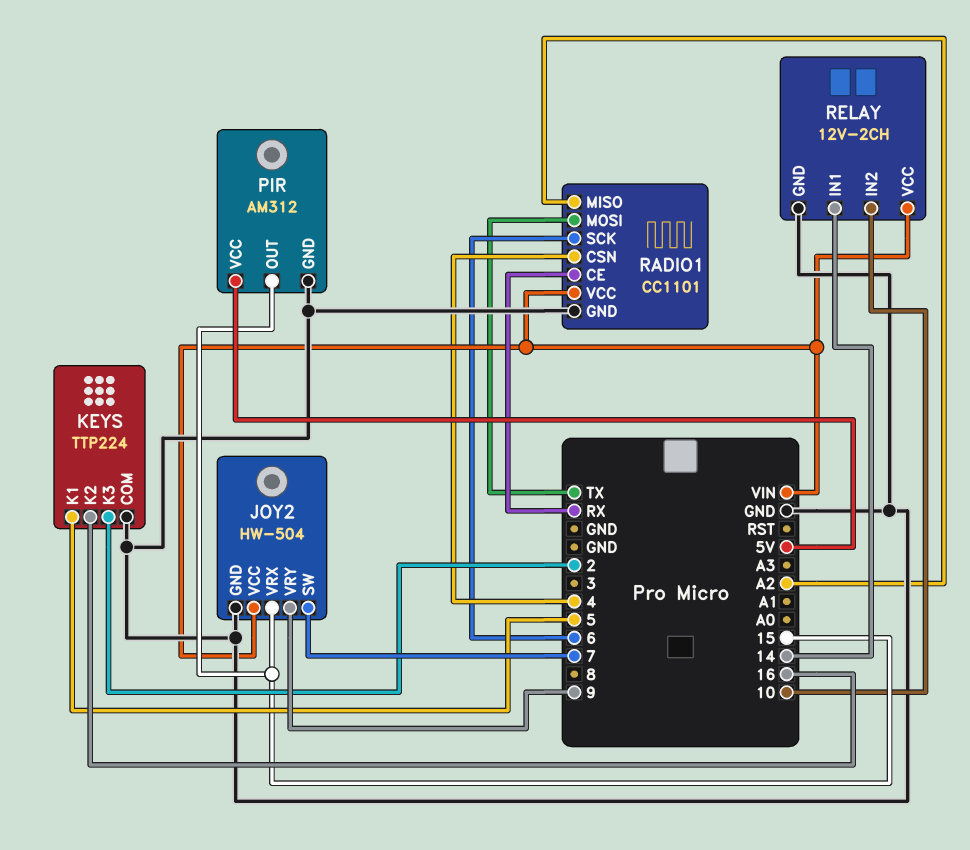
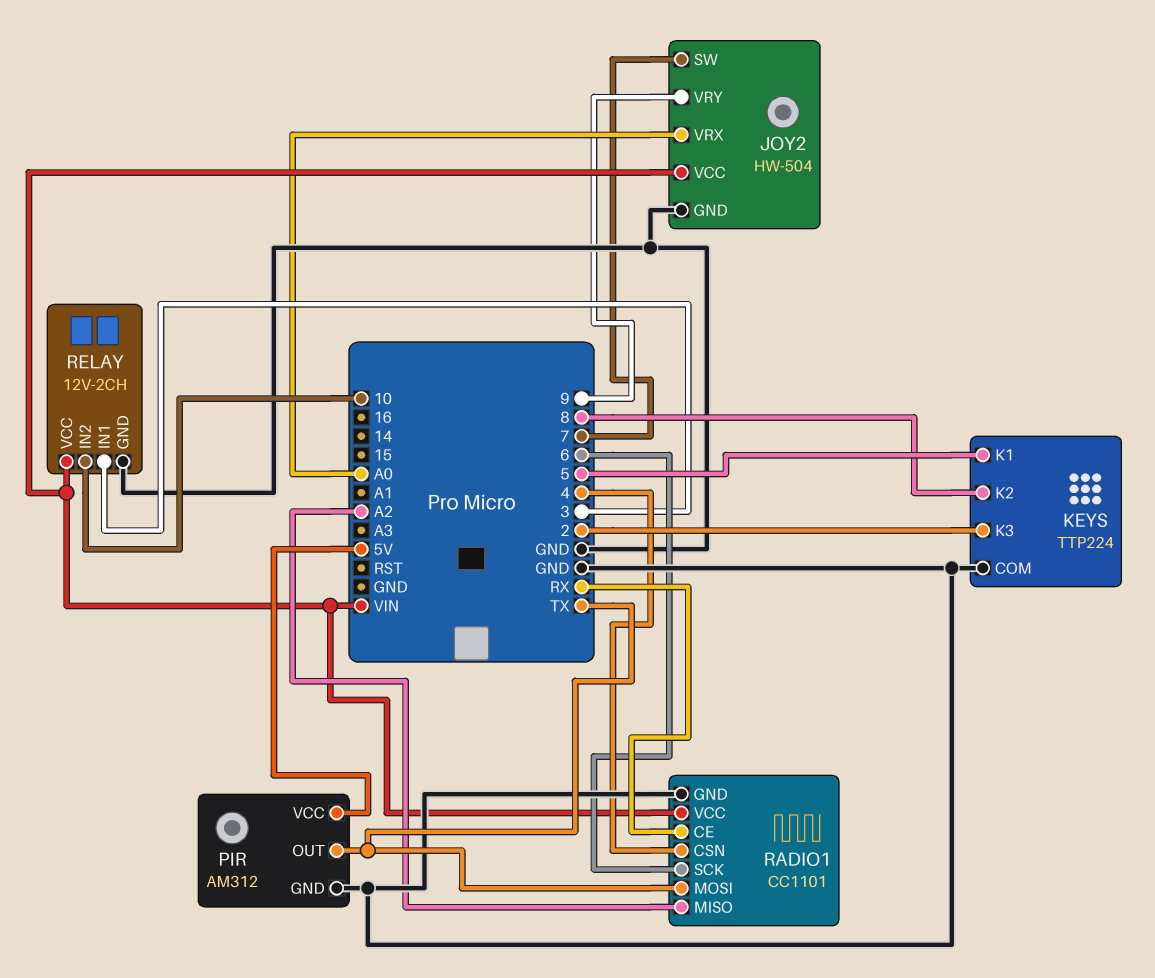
JOY2 pin VRX: 15 -> A0
KEYS pin K2: 16 -> 8
PIR pin OUT: 15 -> TX
RELAY pin IN1: 14 -> 3

